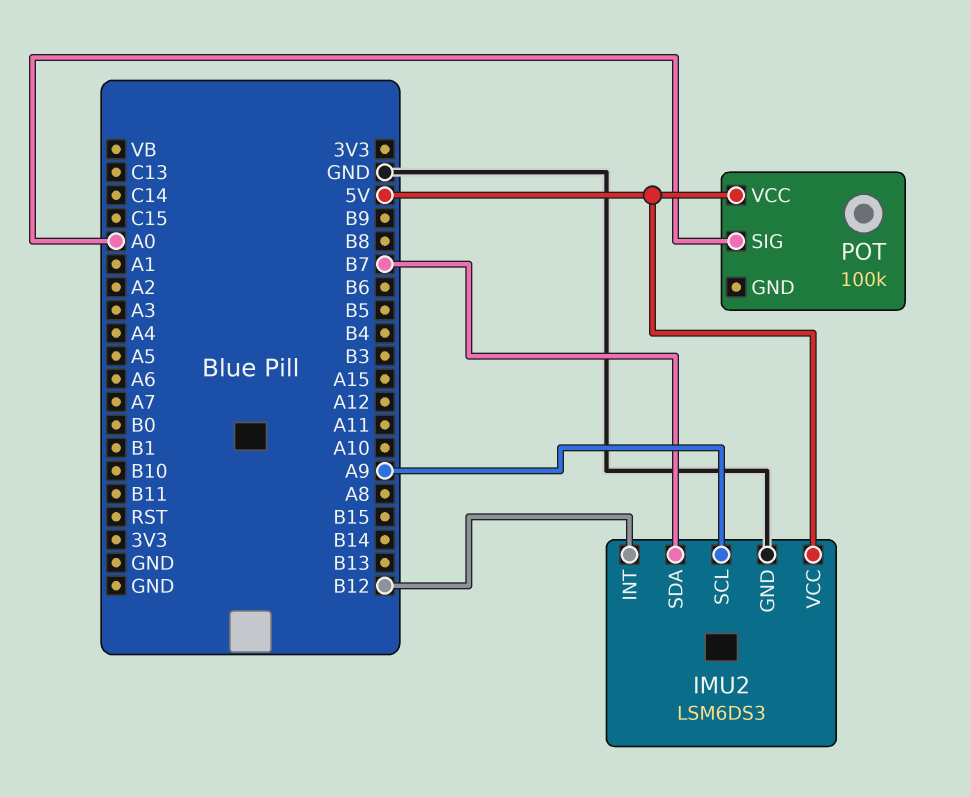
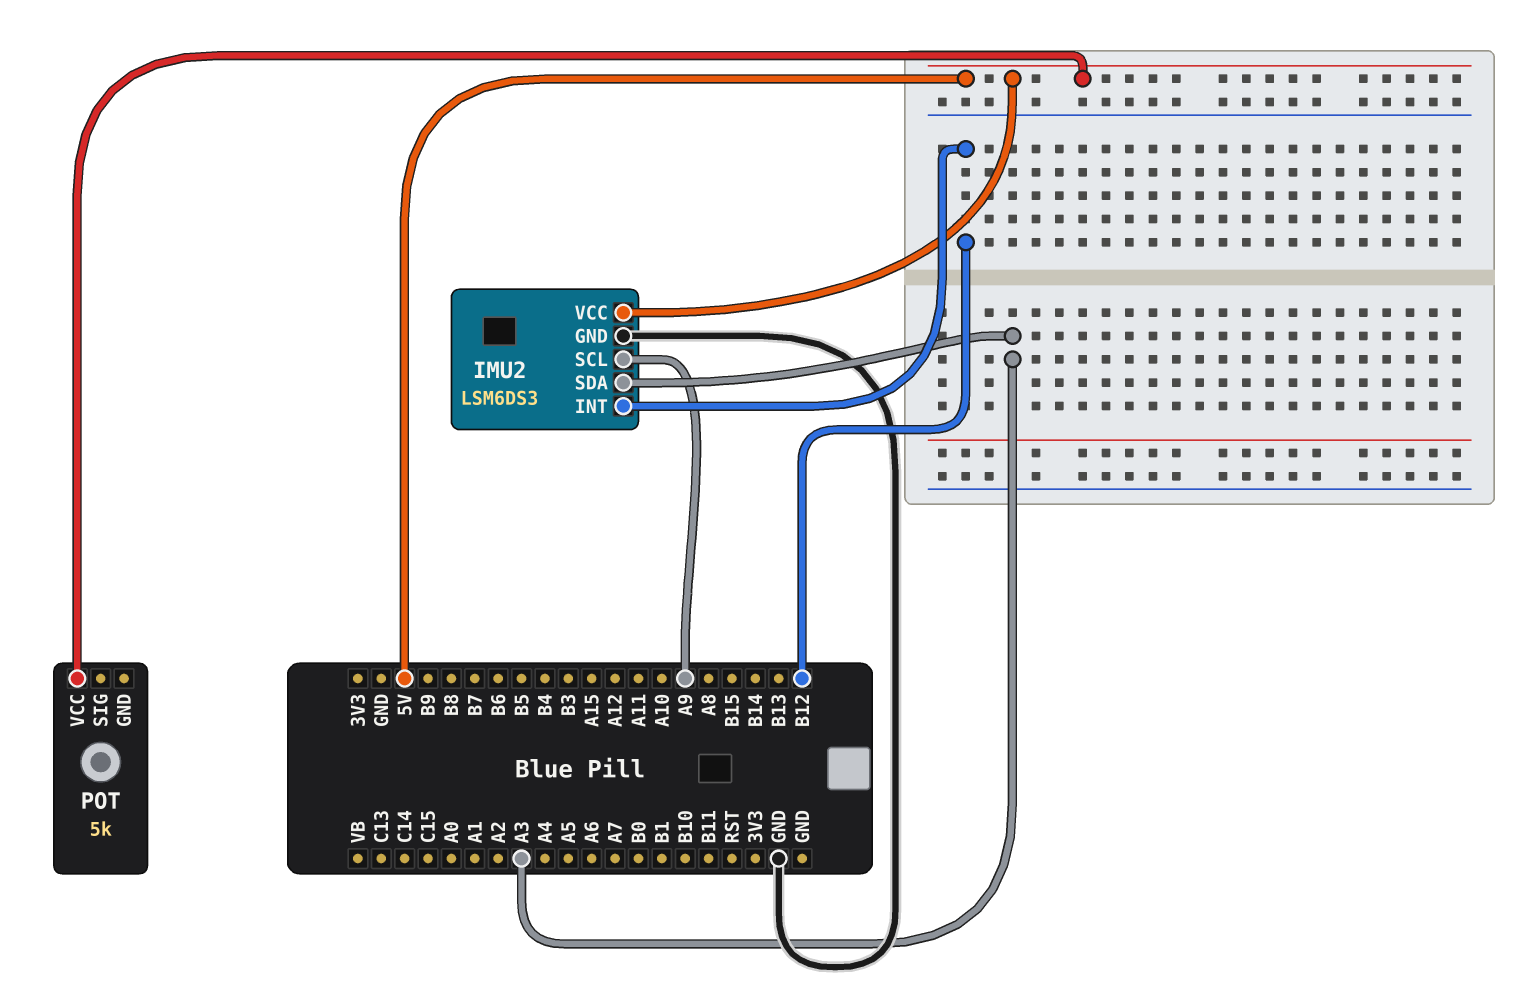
IMU2 pin SDA: B7 -> A3
POT: 100k -> 5k
POT pin SIG: A0 -> none

